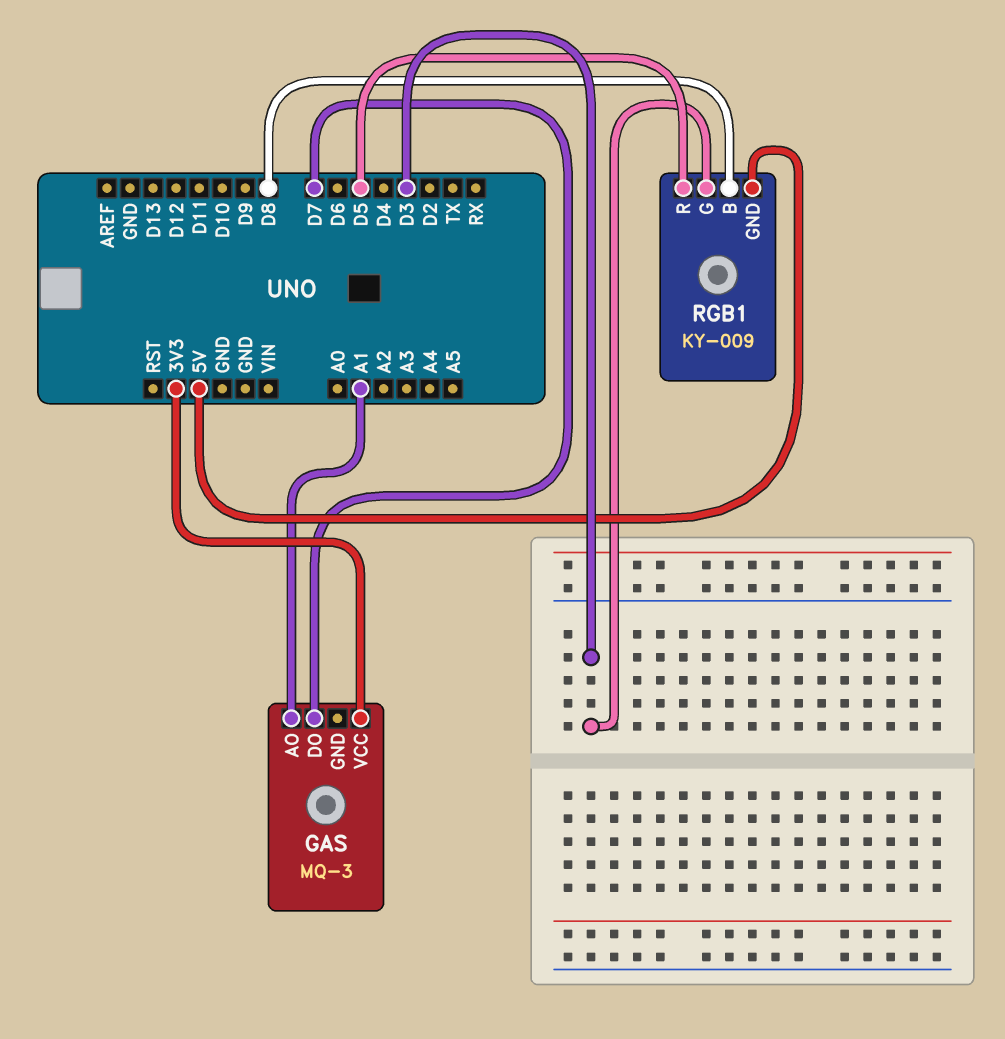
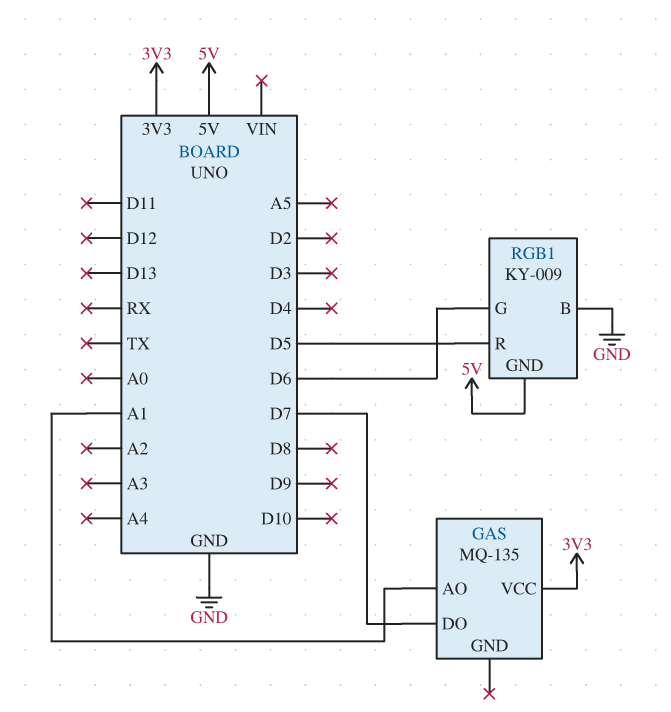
GAS: MQ-3 -> MQ-135
RGB1 pin B: D8 -> GND
RGB1 pin G: D3 -> D6

